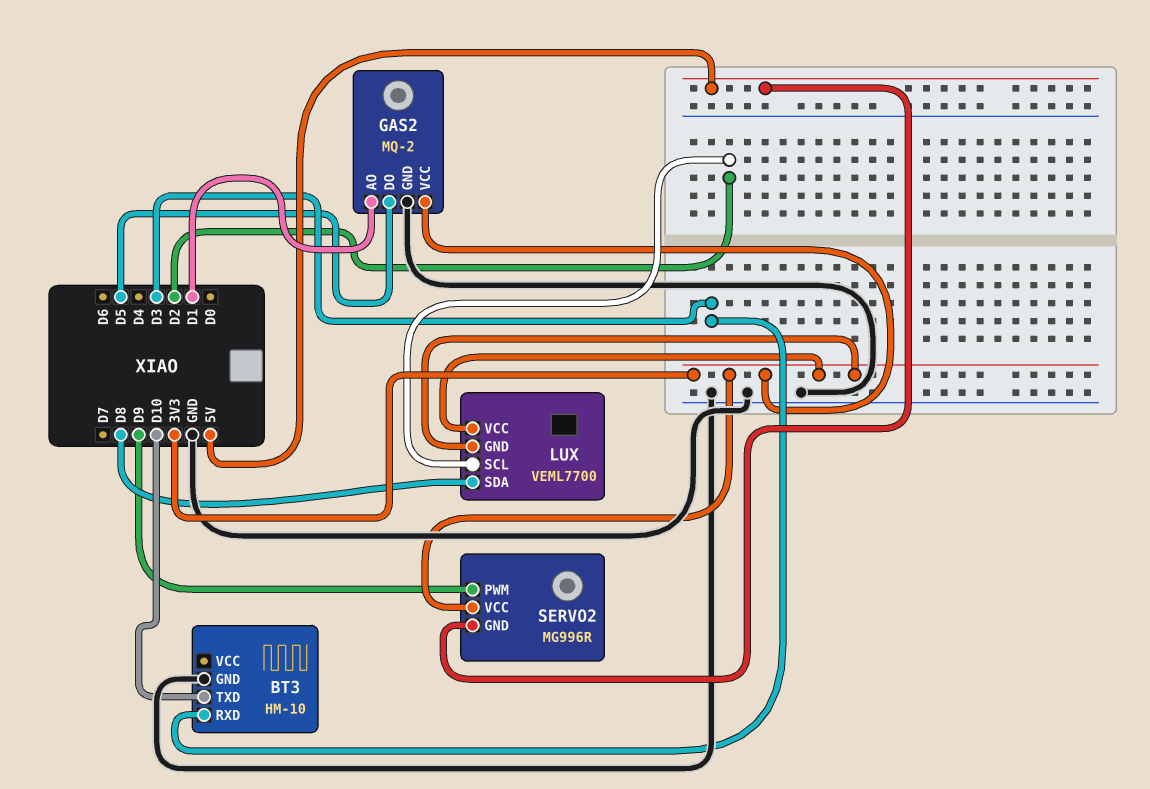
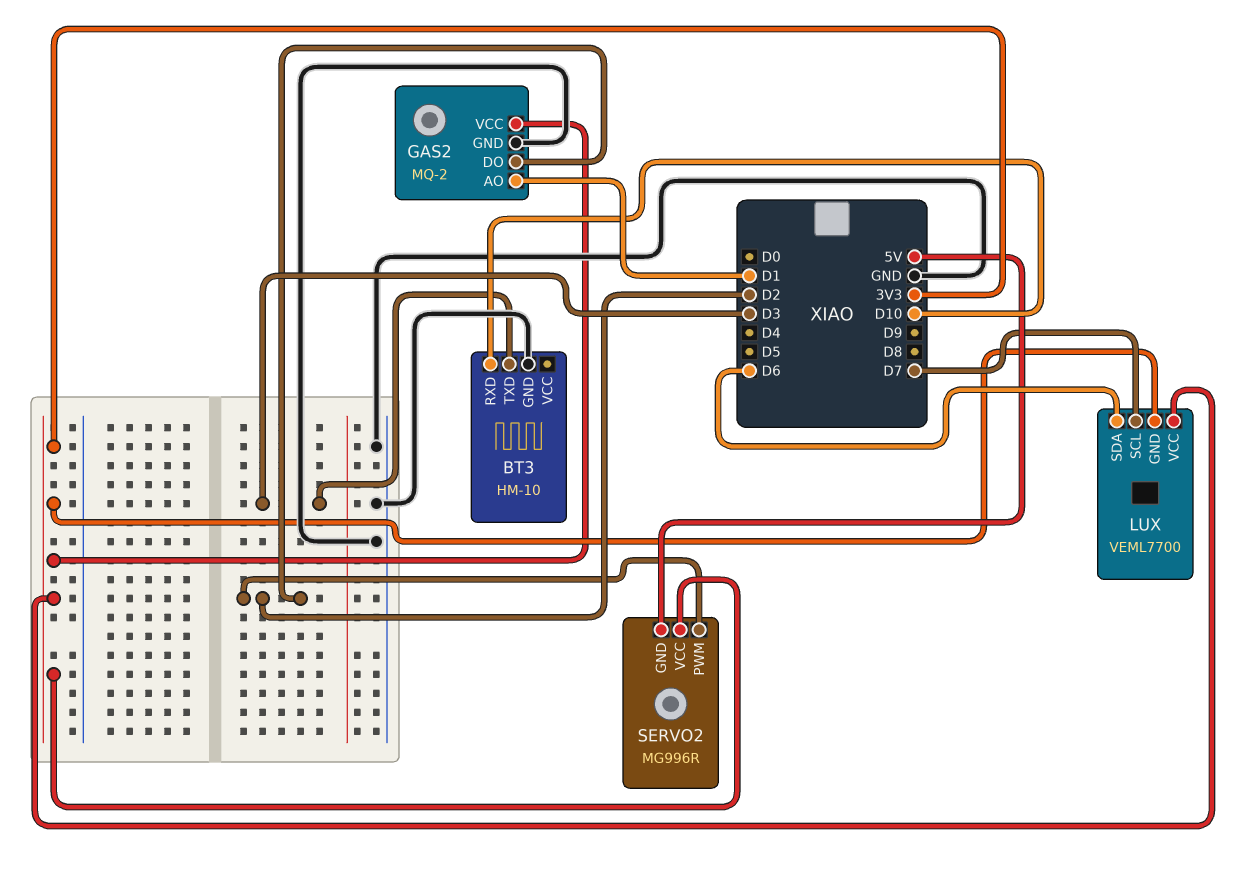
BT3 pin RXD: D3 -> D10
BT3 pin TXD: D10 -> D3
GAS2 pin DO: D5 -> D2
LUX pin SCL: D2 -> D7
LUX pin SDA: D8 -> D6
SERVO2 pin PWM: D9 -> D2

